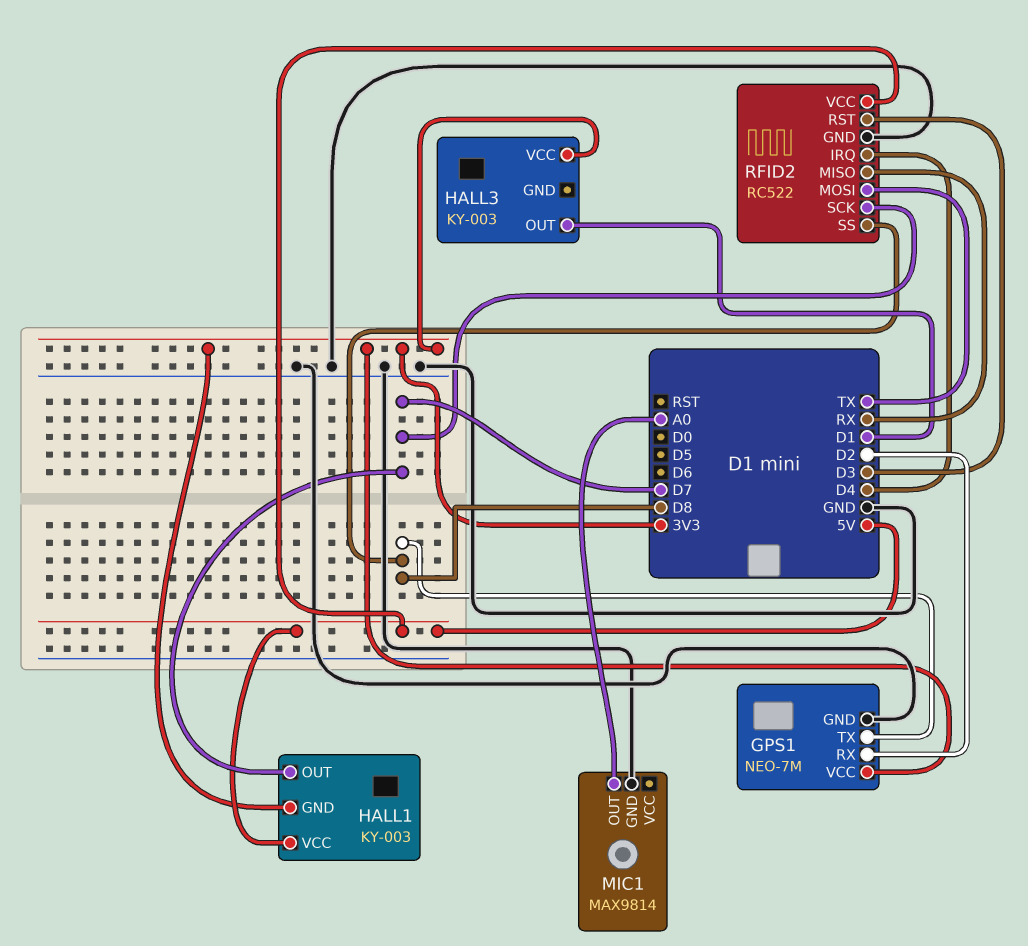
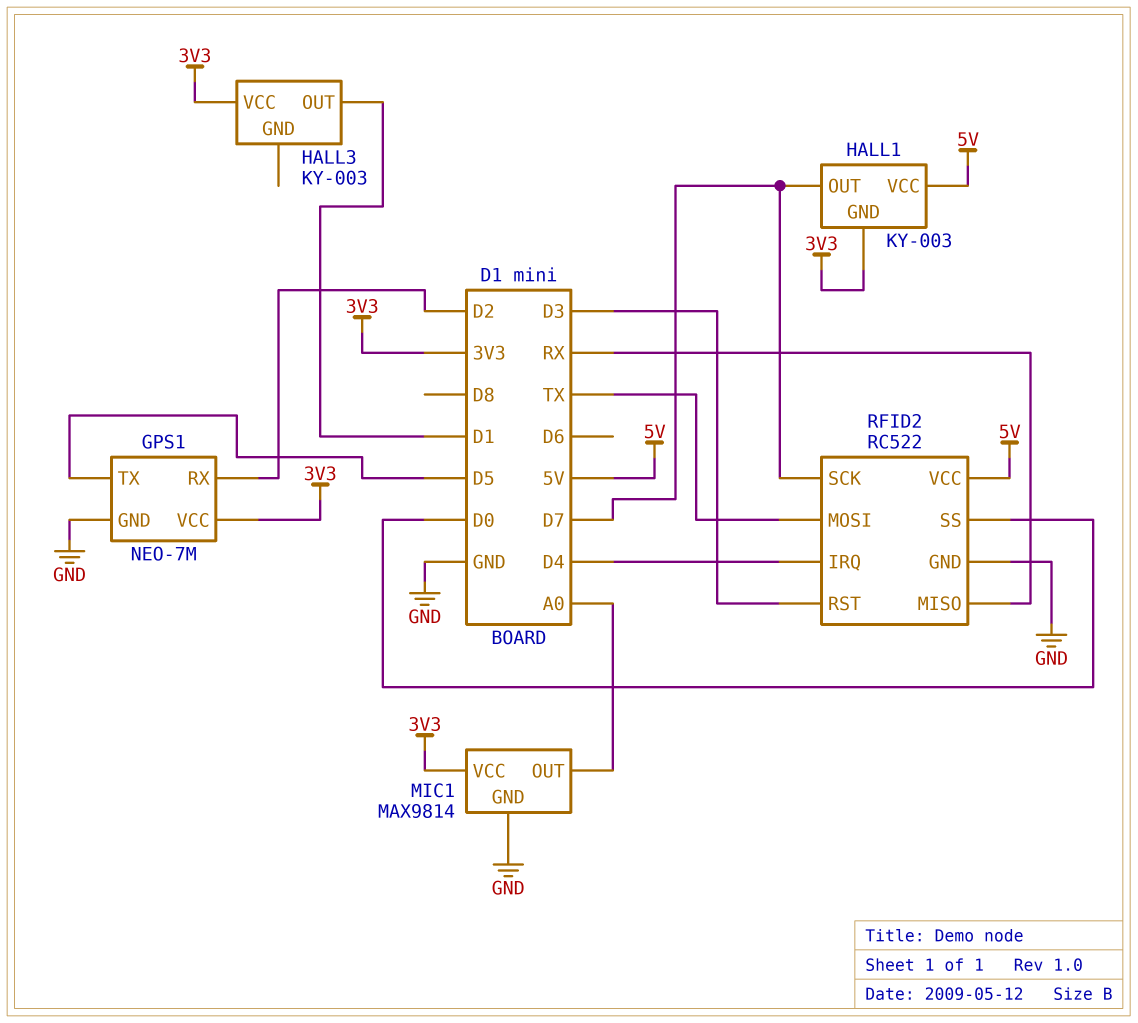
GPS1 pin TX: D8 -> D5
MIC1 pin VCC: none -> 3V3
RFID2 pin SS: D8 -> D0

